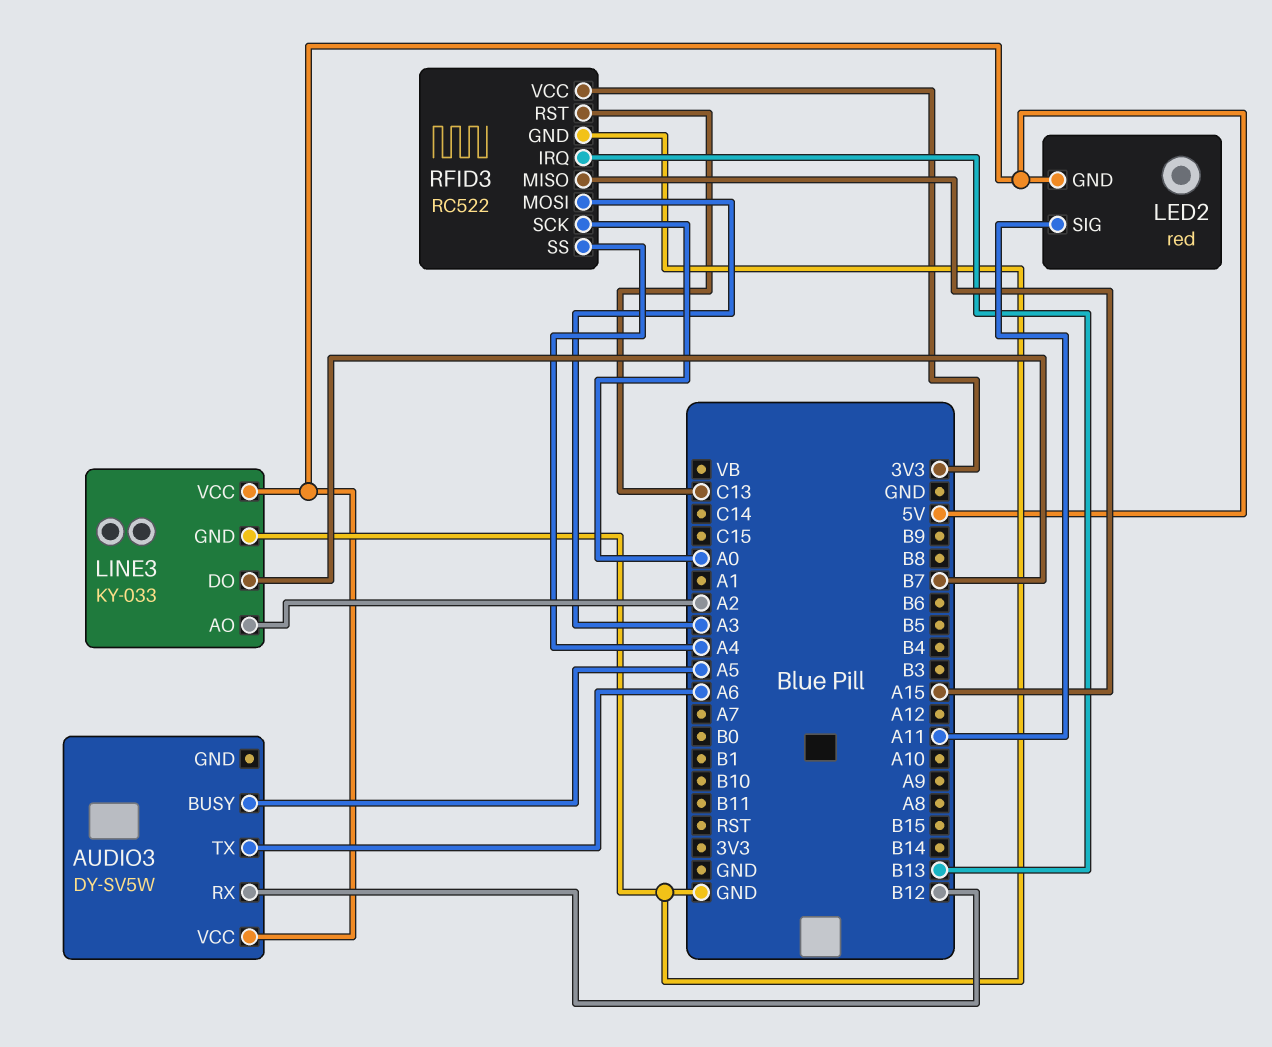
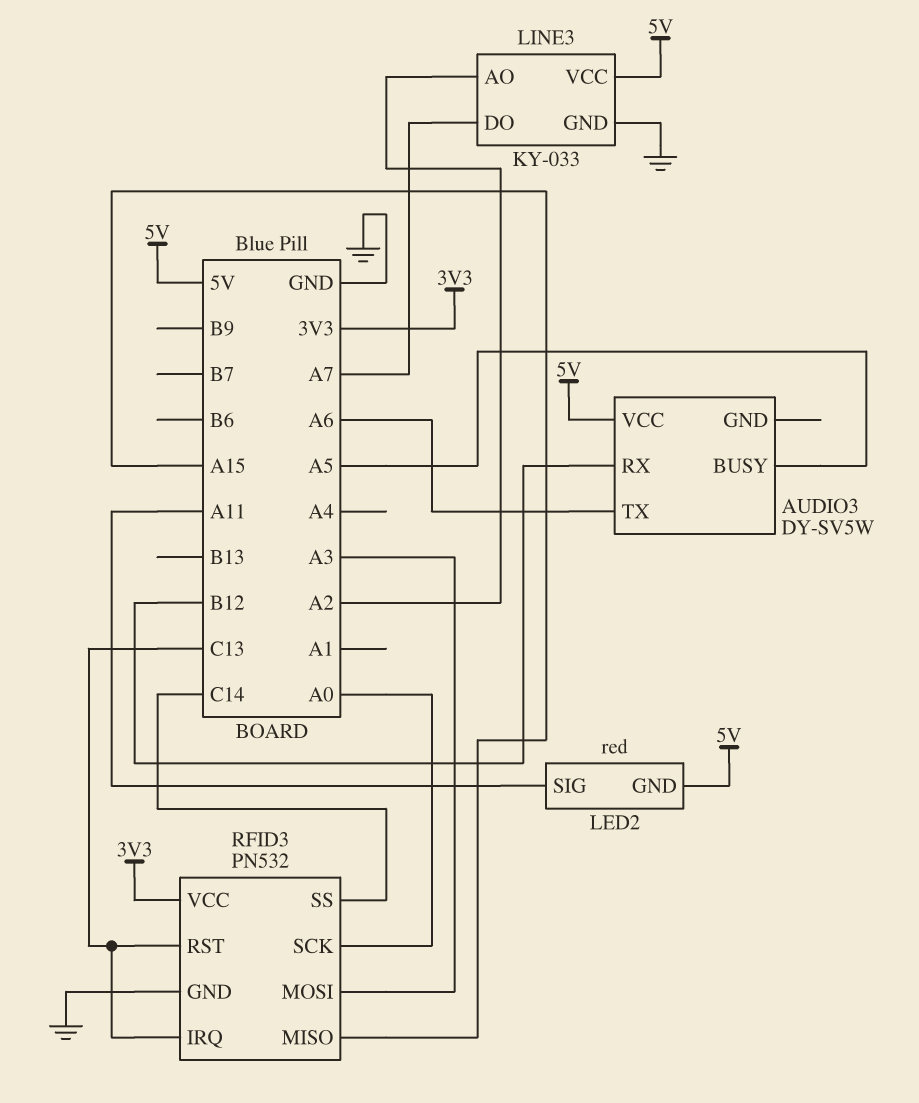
LINE3 pin DO: B7 -> A7
RFID3: RC522 -> PN532
RFID3 pin IRQ: B13 -> C13
RFID3 pin SS: A4 -> C14

